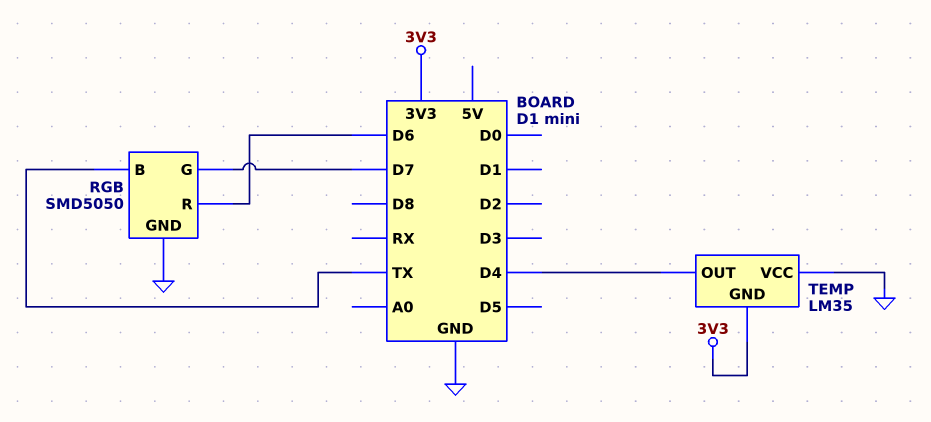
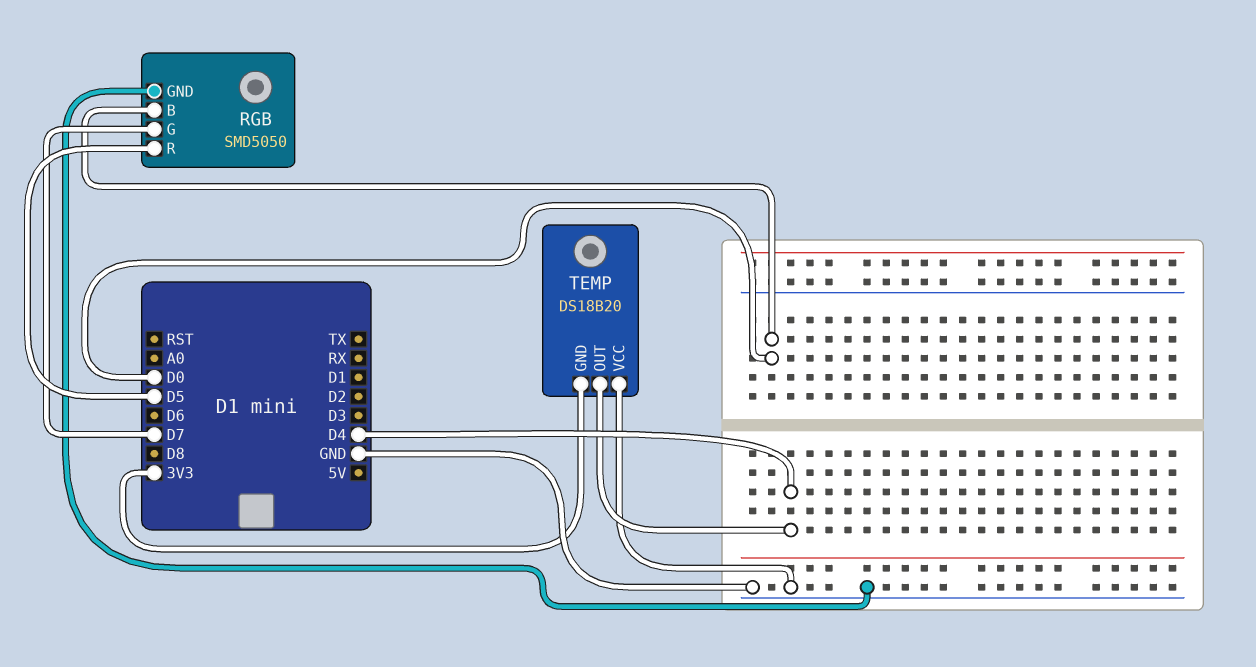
RGB pin B: TX -> D0
RGB pin R: D6 -> D5
TEMP: LM35 -> DS18B20

